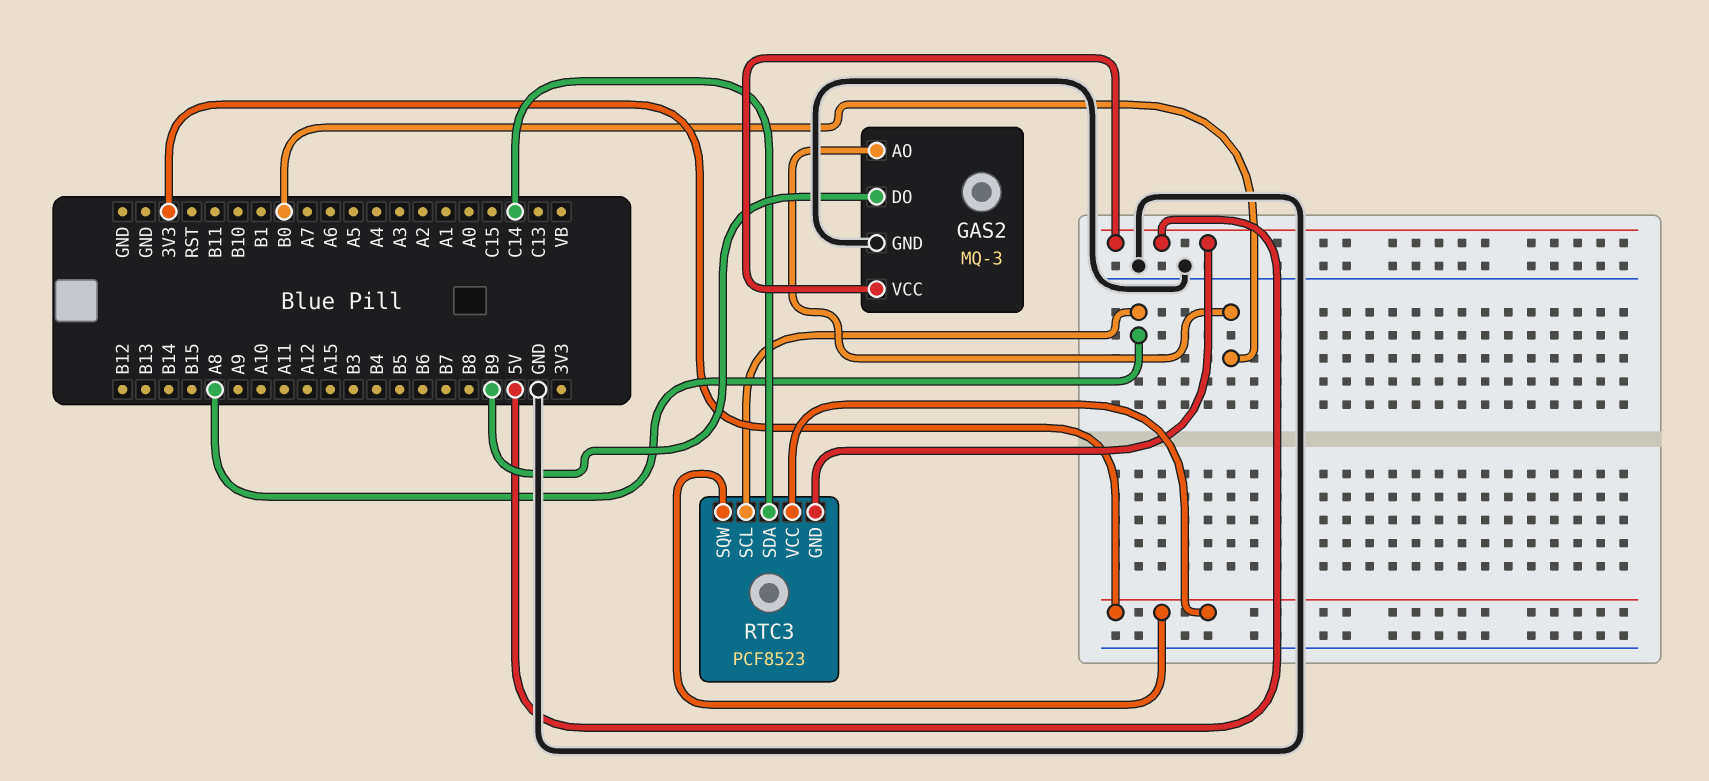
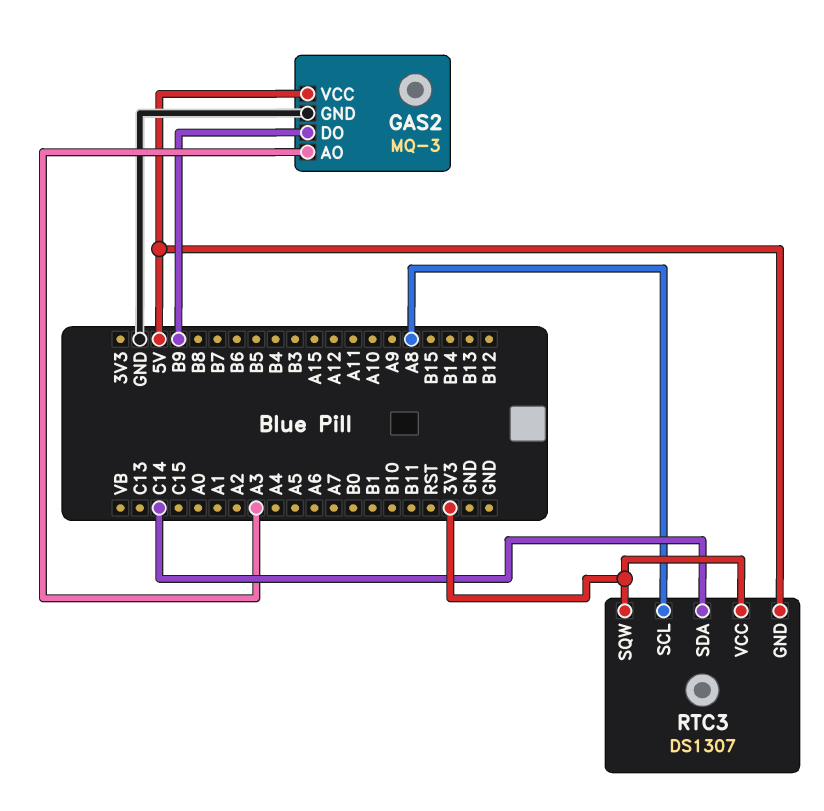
GAS2 pin AO: B0 -> A3
RTC3: PCF8523 -> DS1307

